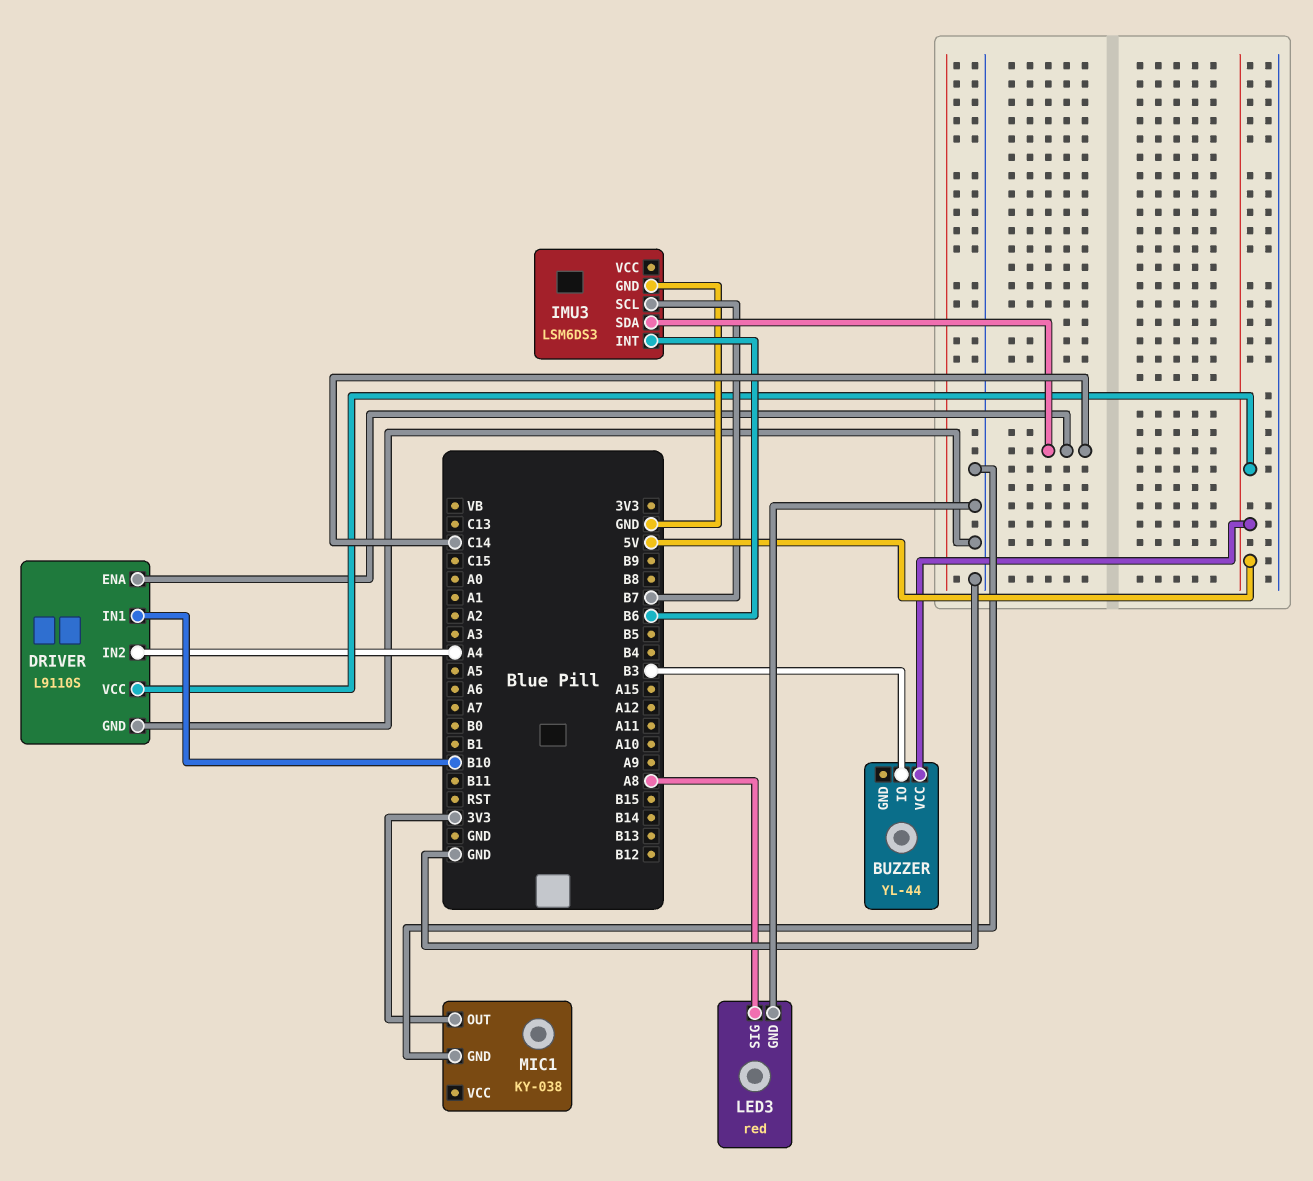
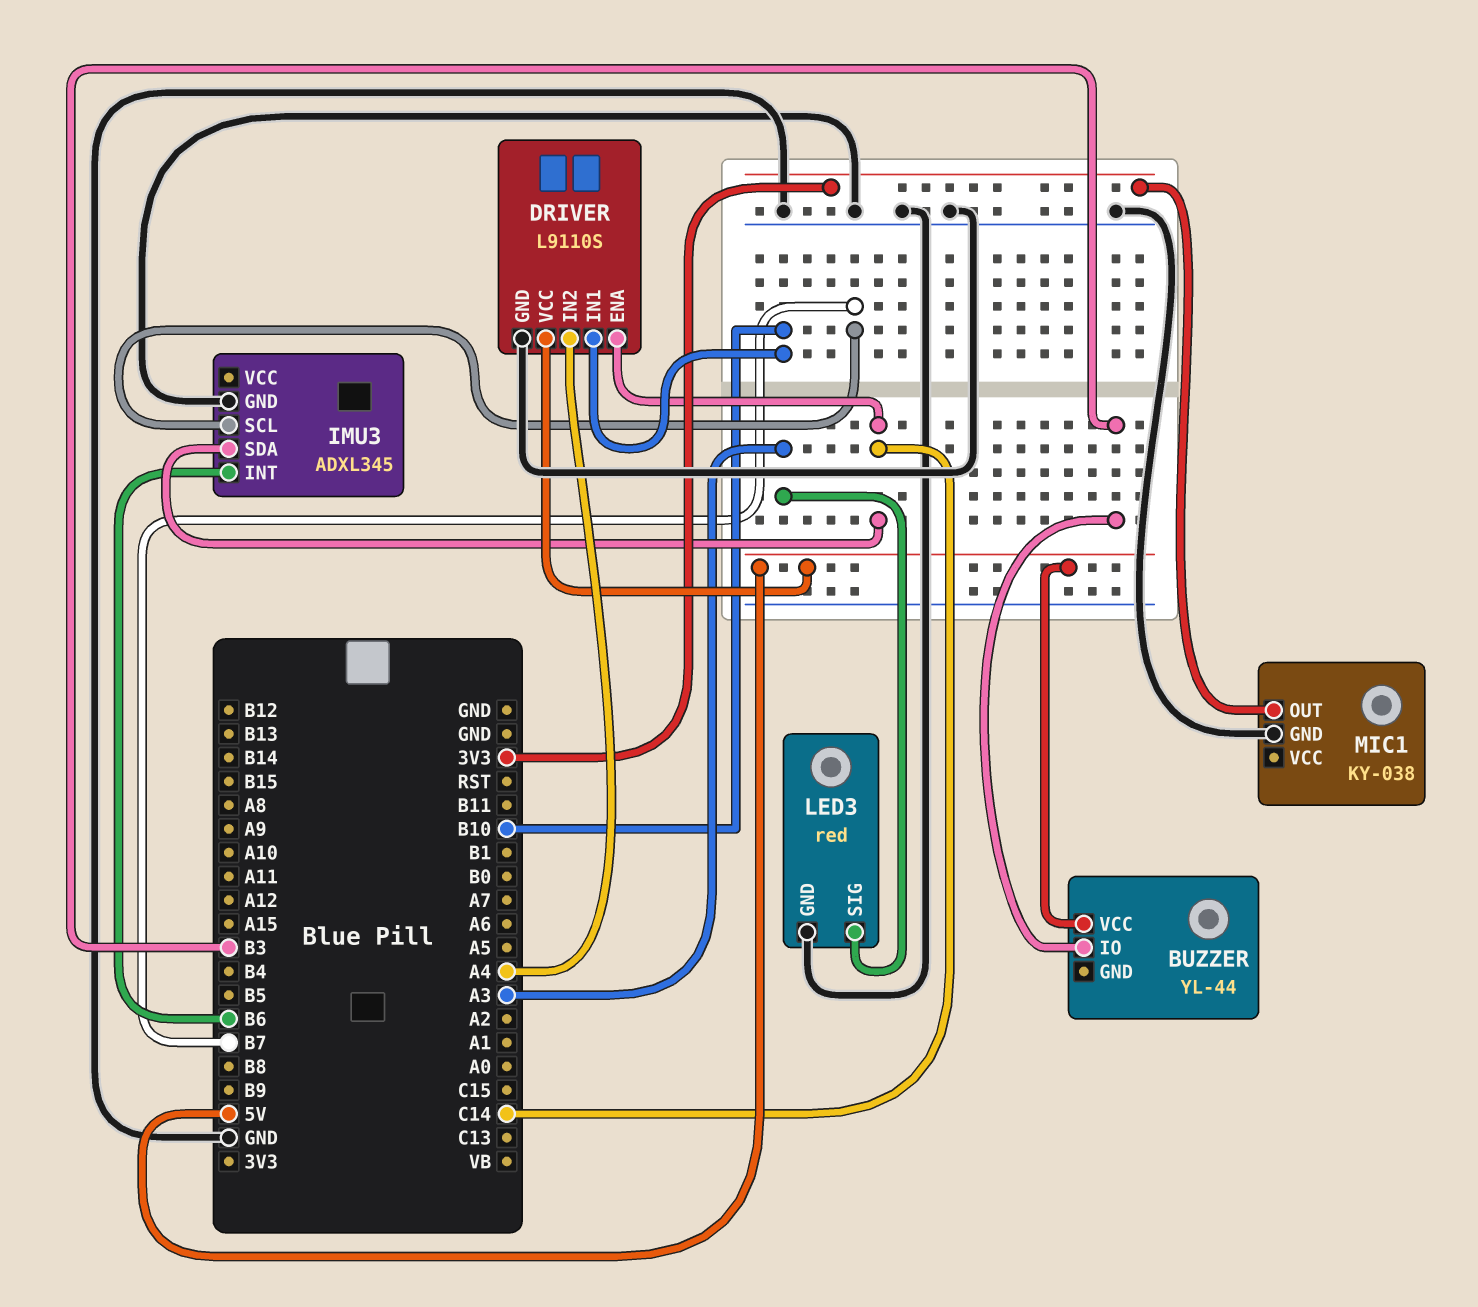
IMU3: LSM6DS3 -> ADXL345
LED3 pin SIG: A8 -> A3

